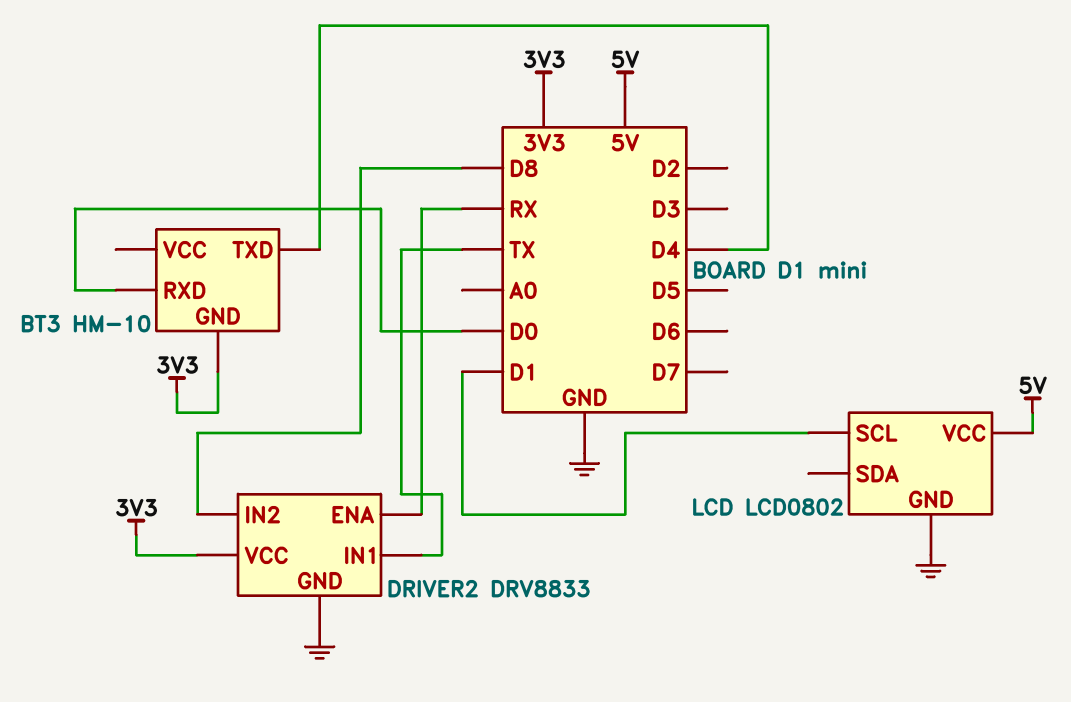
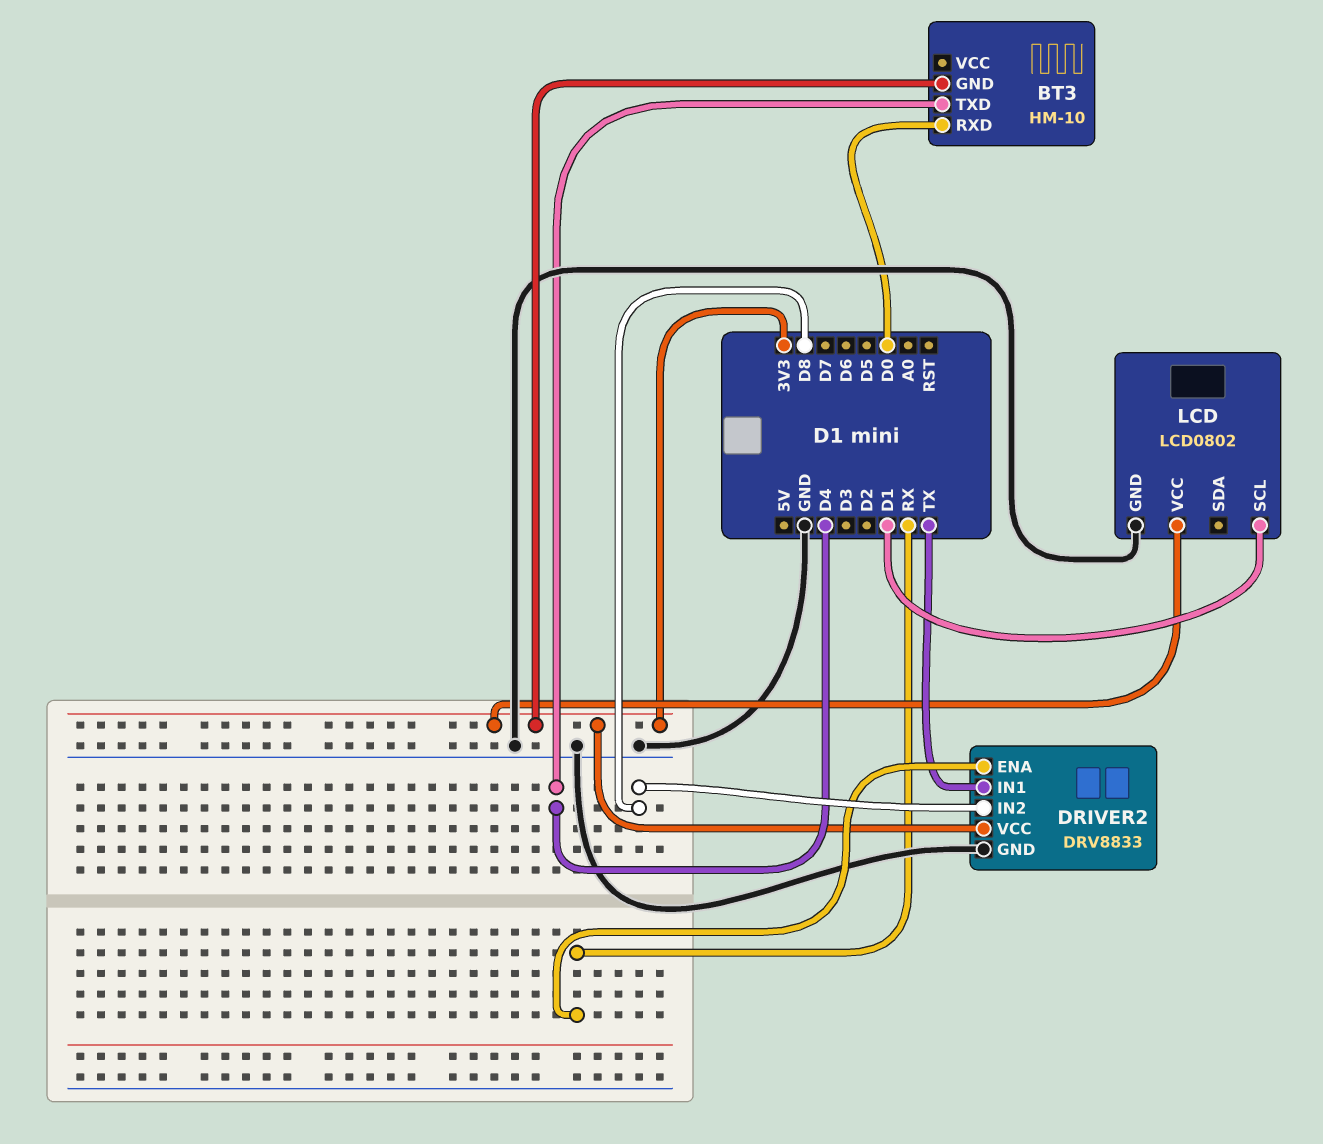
LCD pin VCC: 5V -> 3V3

